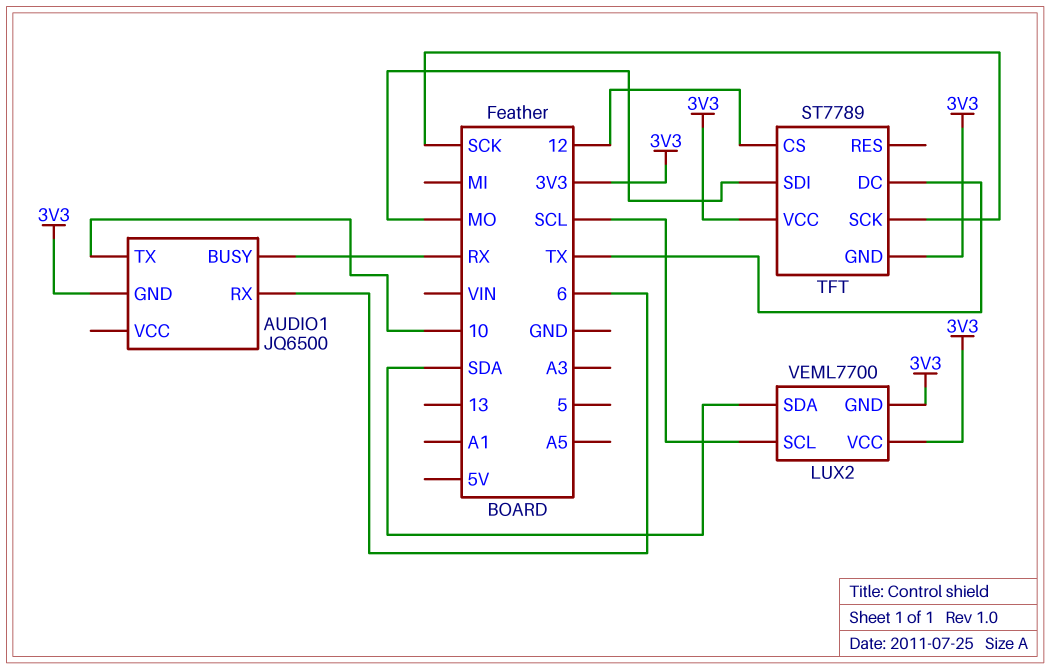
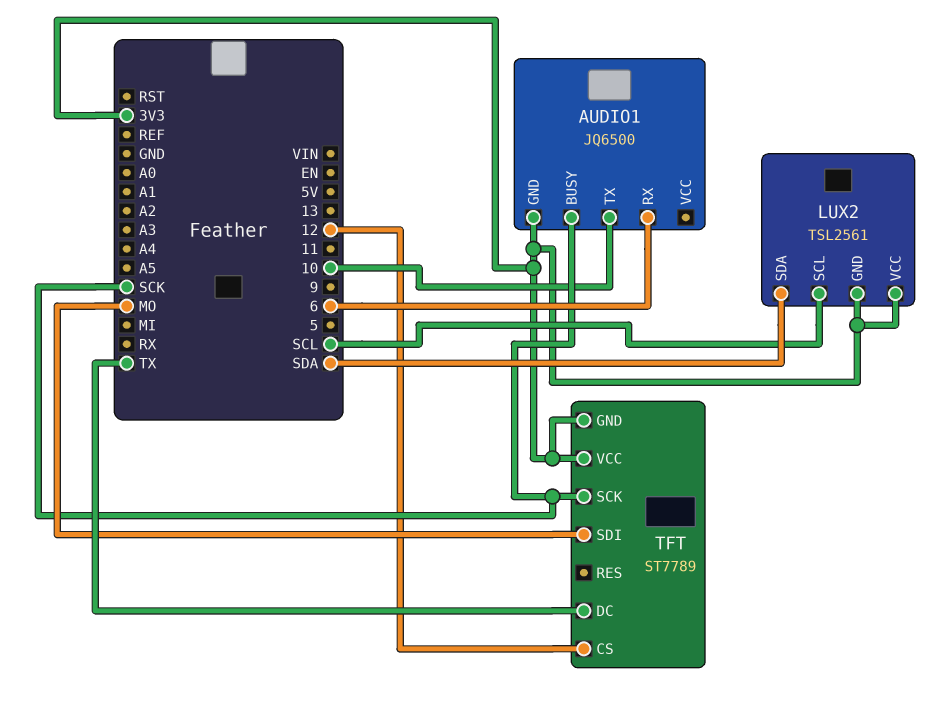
AUDIO1 pin BUSY: RX -> SCK
LUX2: VEML7700 -> TSL2561

